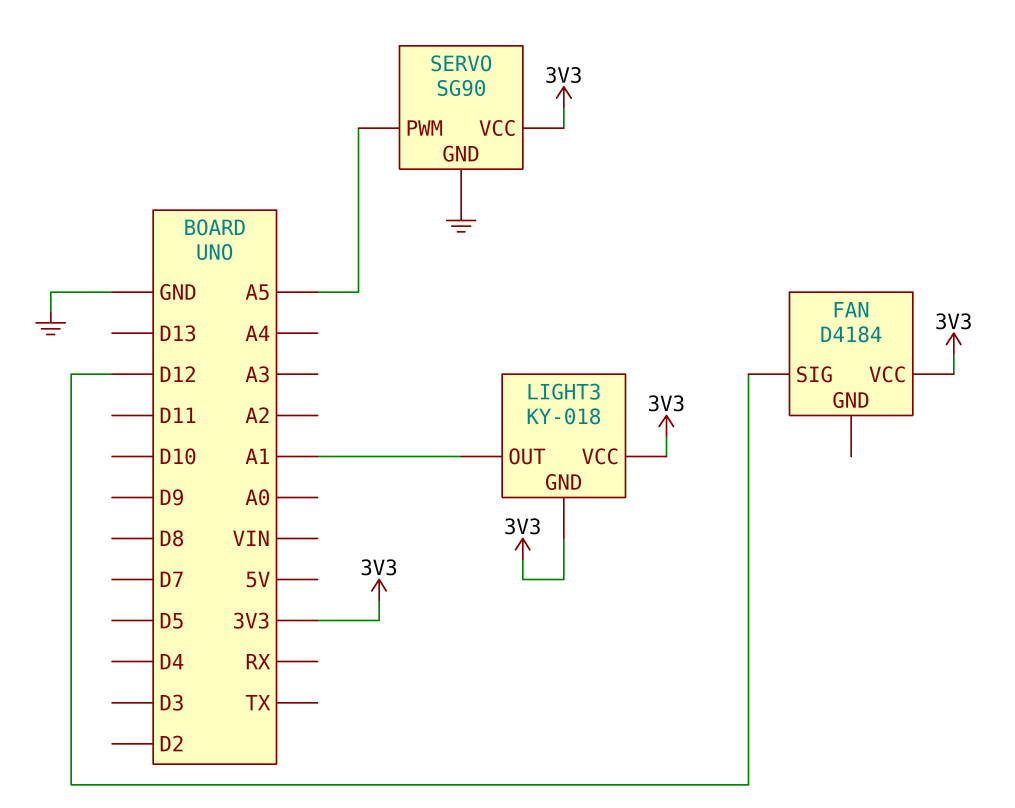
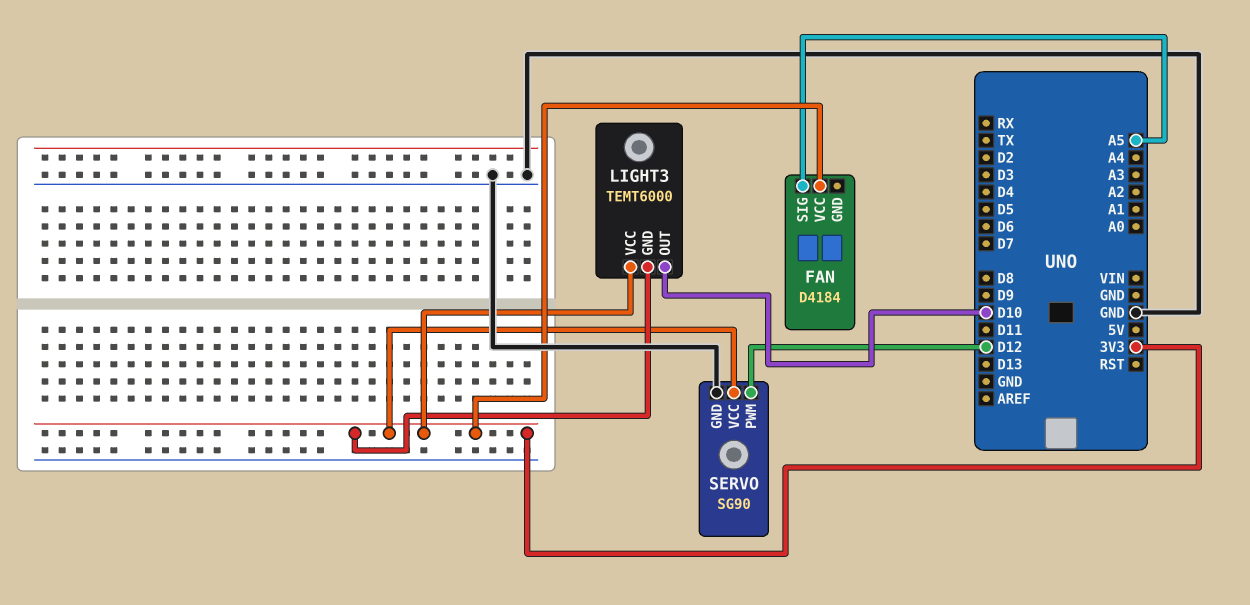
FAN pin SIG: D12 -> A5
LIGHT3: KY-018 -> TEMT6000
LIGHT3 pin OUT: A1 -> D10
SERVO pin PWM: A5 -> D12

